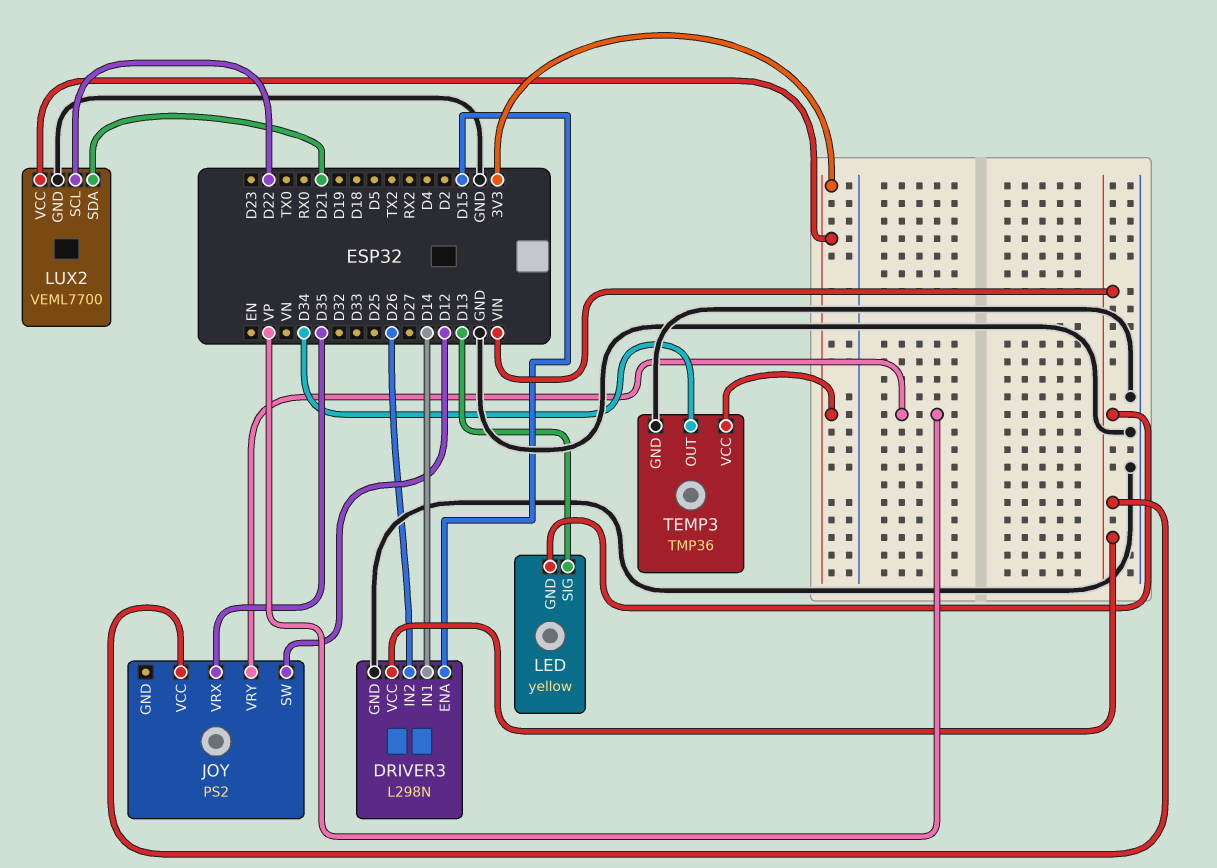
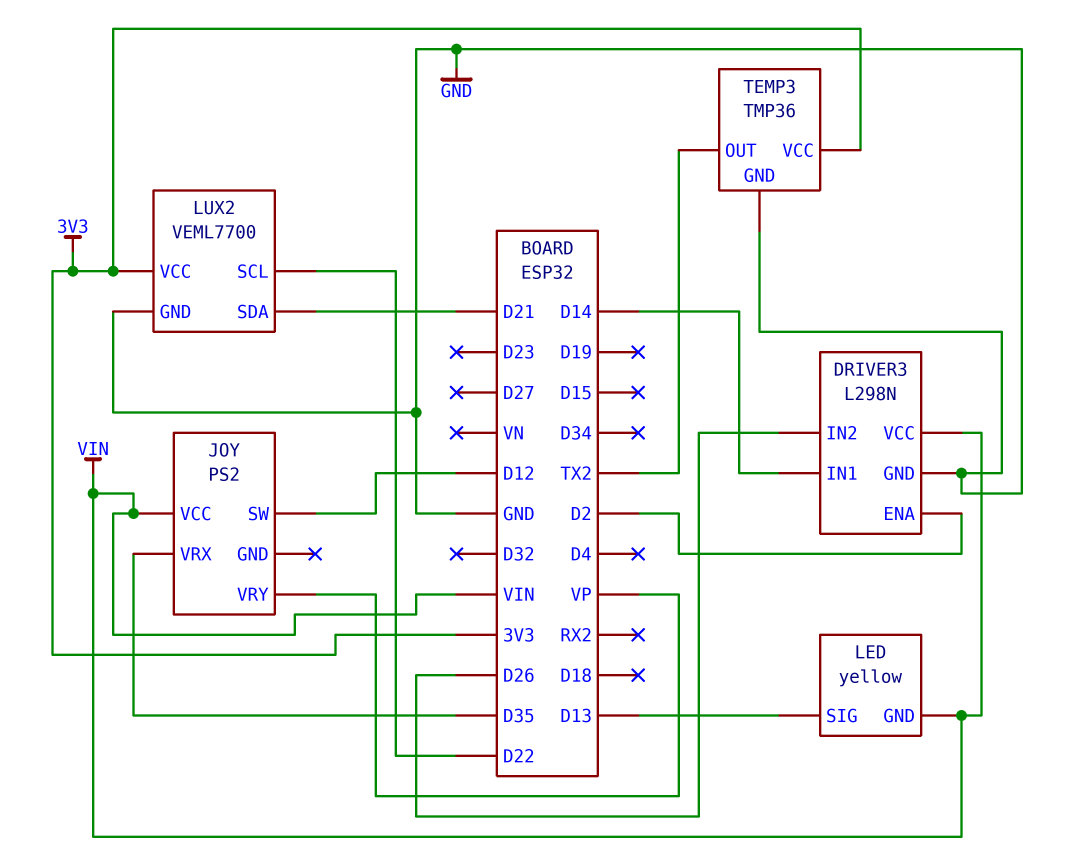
DRIVER3 pin ENA: D15 -> D2
TEMP3 pin OUT: D34 -> TX2

